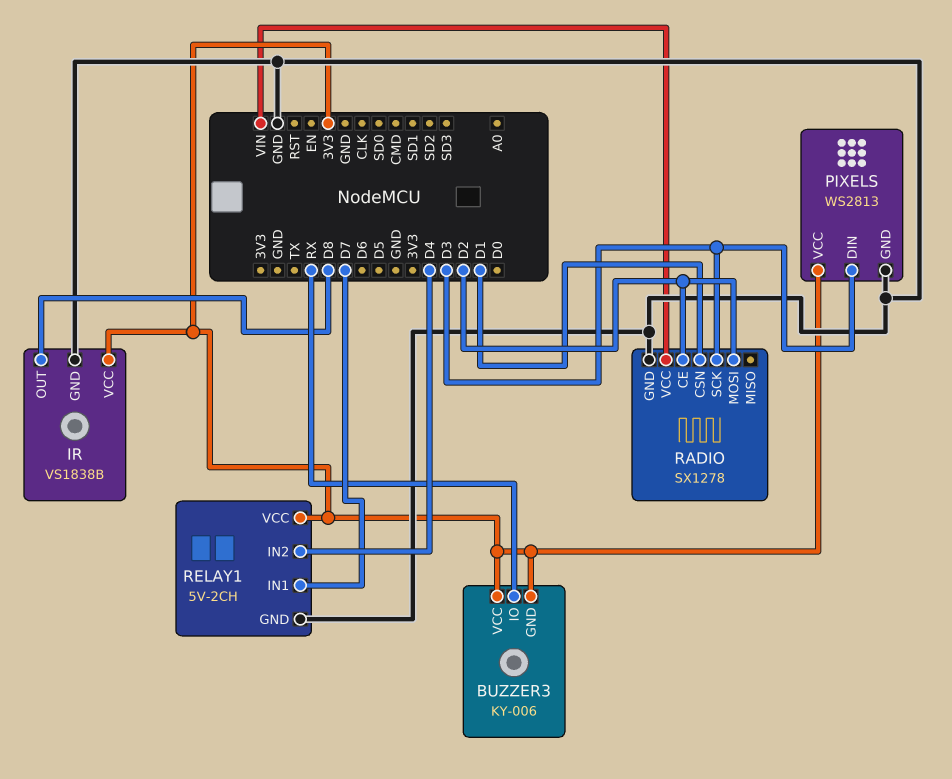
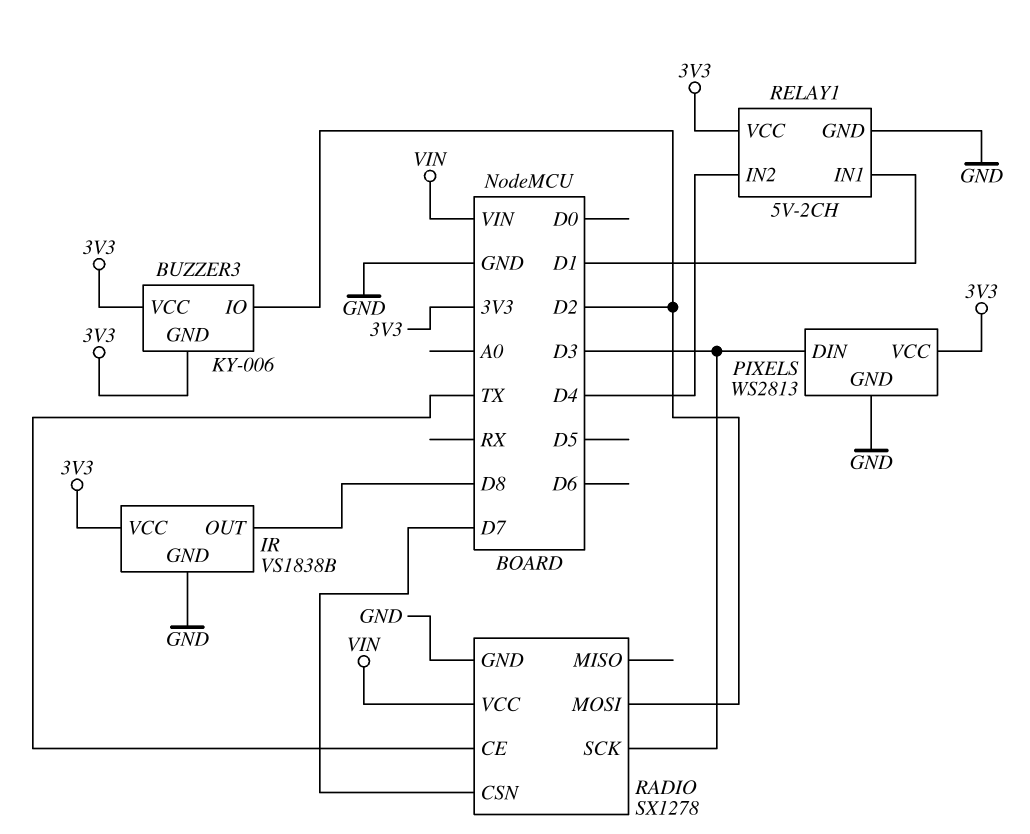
BUZZER3 pin IO: RX -> D2
RADIO pin CE: D2 -> TX
RADIO pin CSN: D1 -> D7
RELAY1 pin IN1: D7 -> D1

